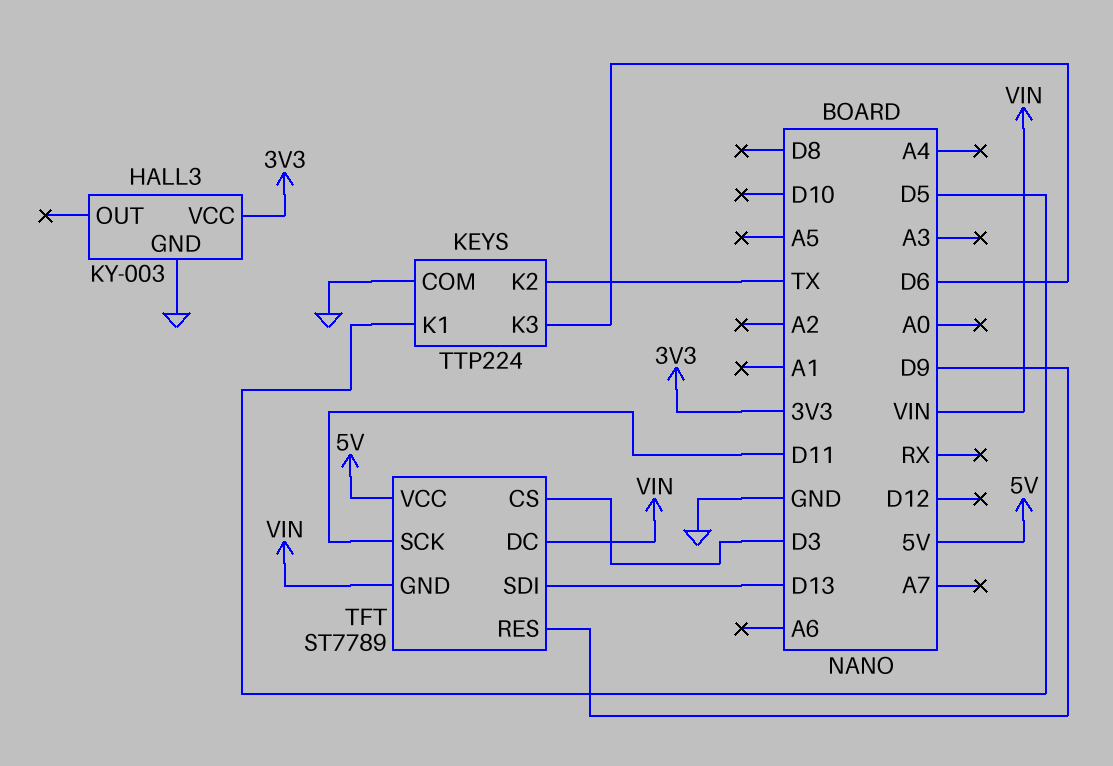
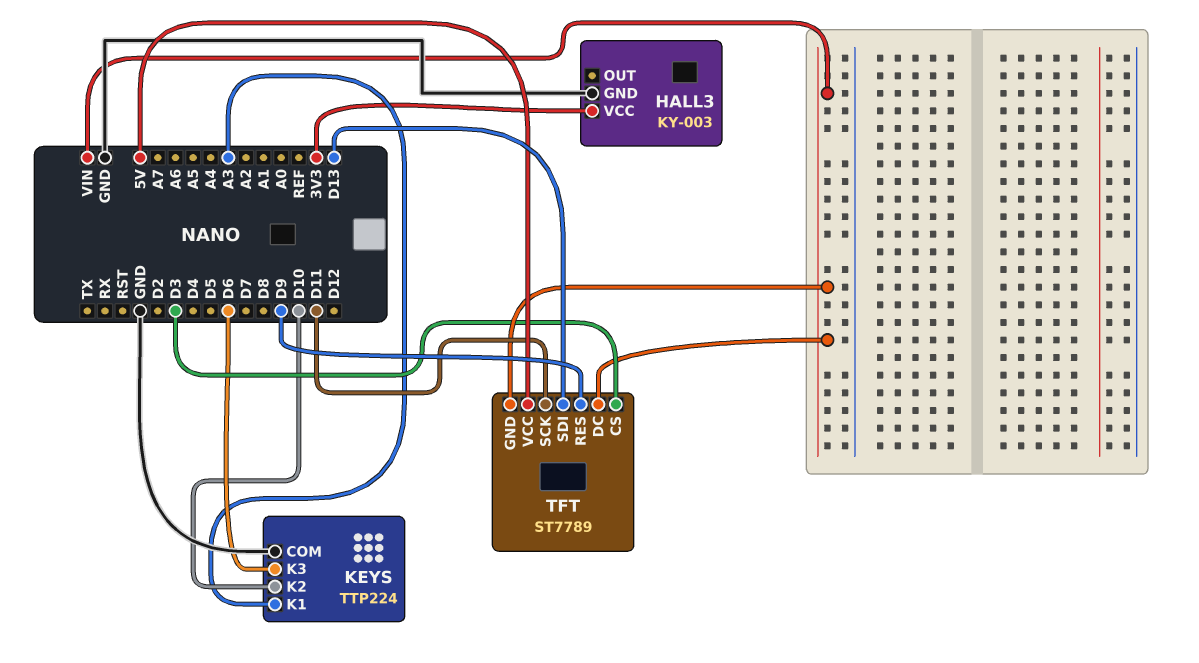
KEYS pin K1: D5 -> A3
KEYS pin K2: TX -> D10

